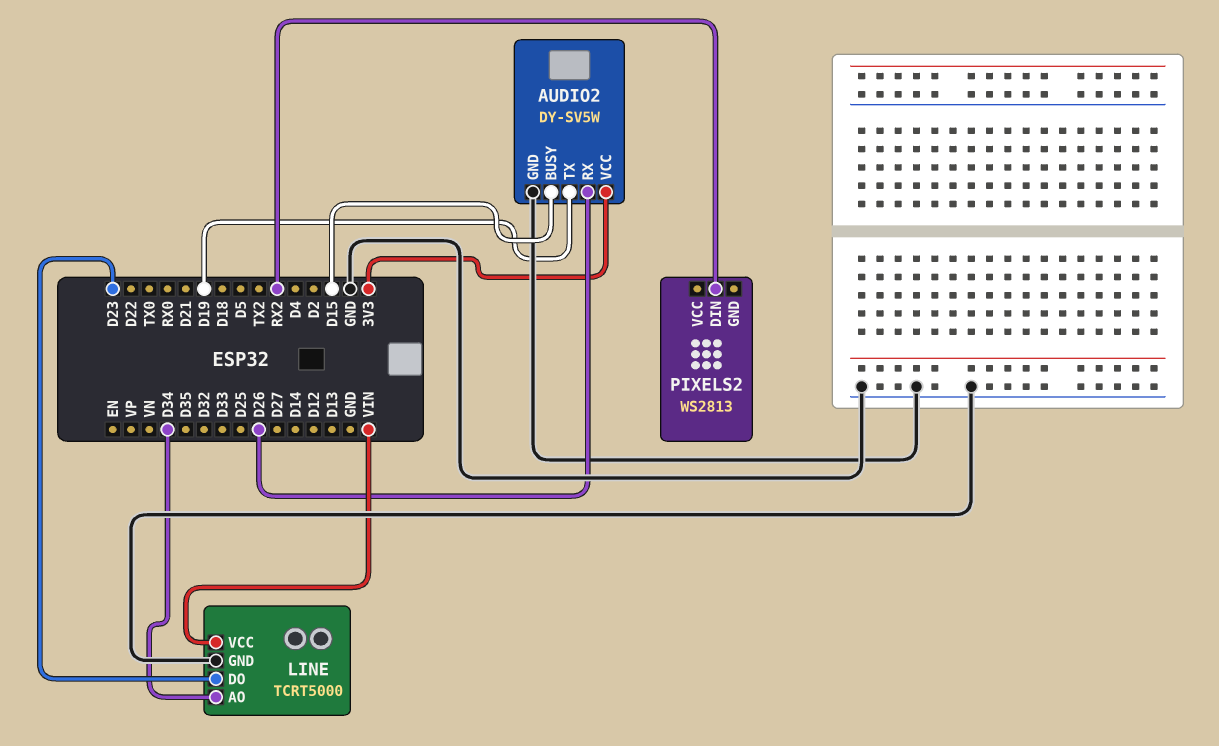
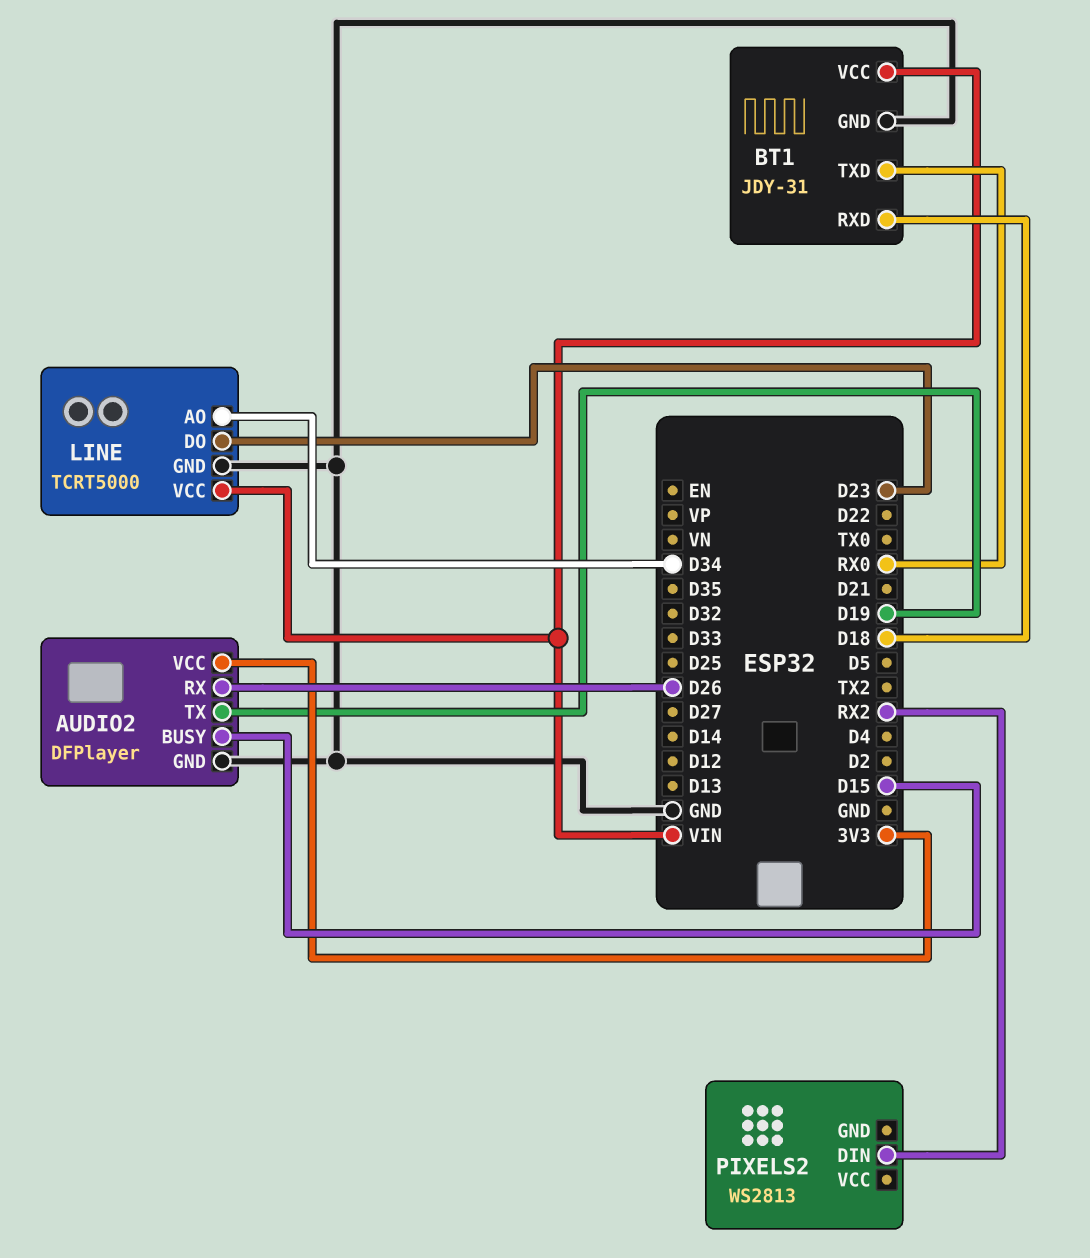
AUDIO2: DY-SV5W -> DFPlayer
BT1: none -> JDY-31
BT1 pin GND: none -> GND
BT1 pin RXD: none -> D18
BT1 pin TXD: none -> RX0
BT1 pin VCC: none -> VIN

